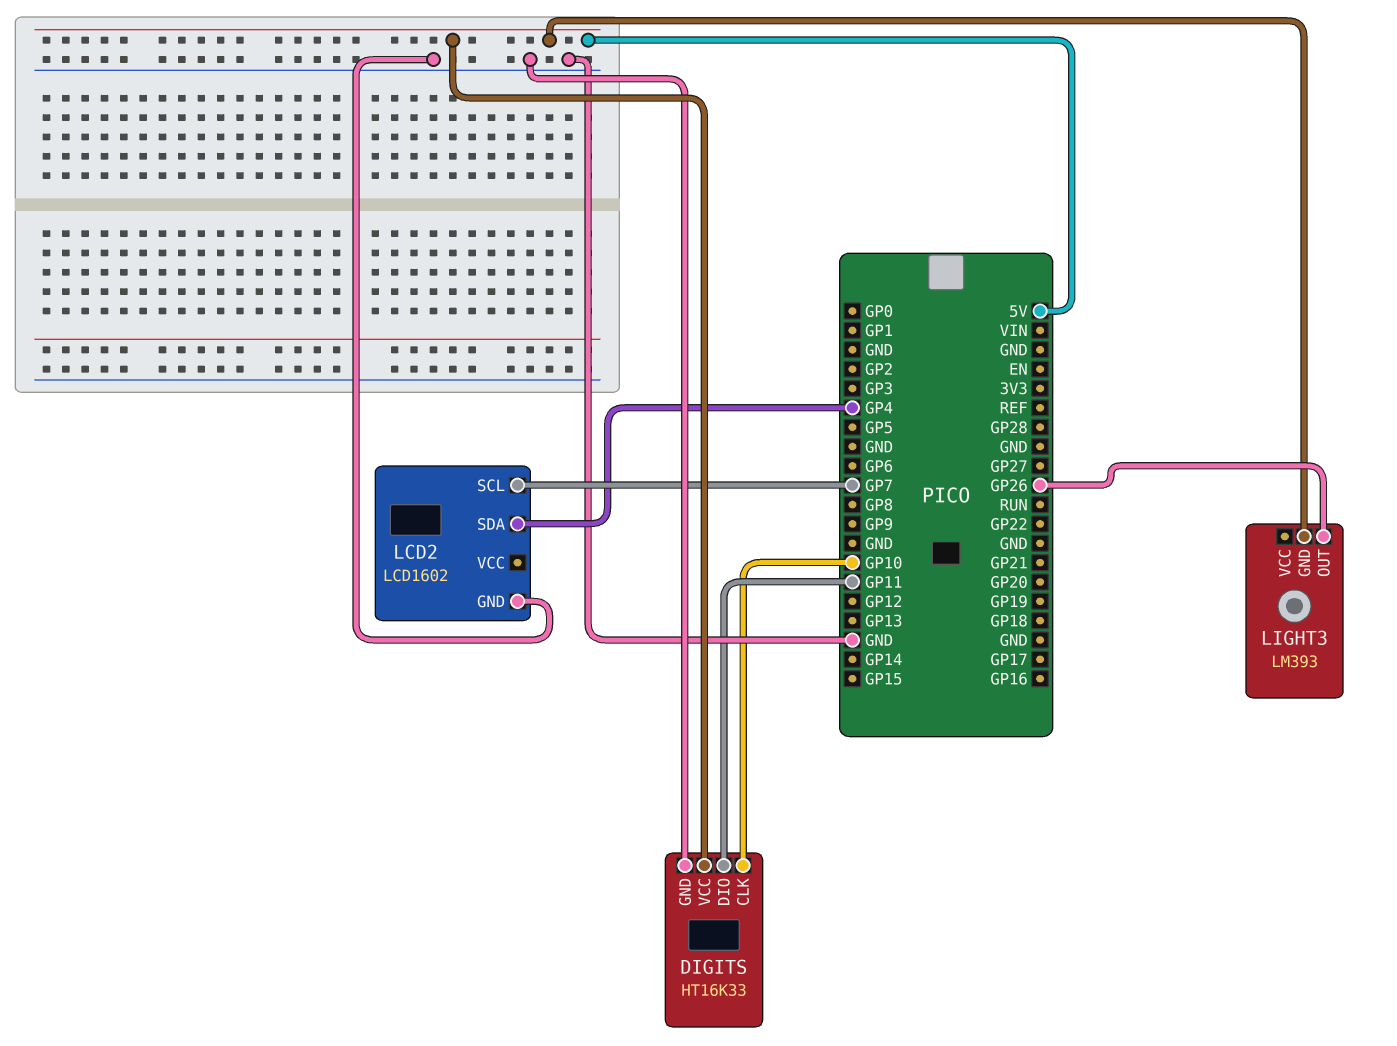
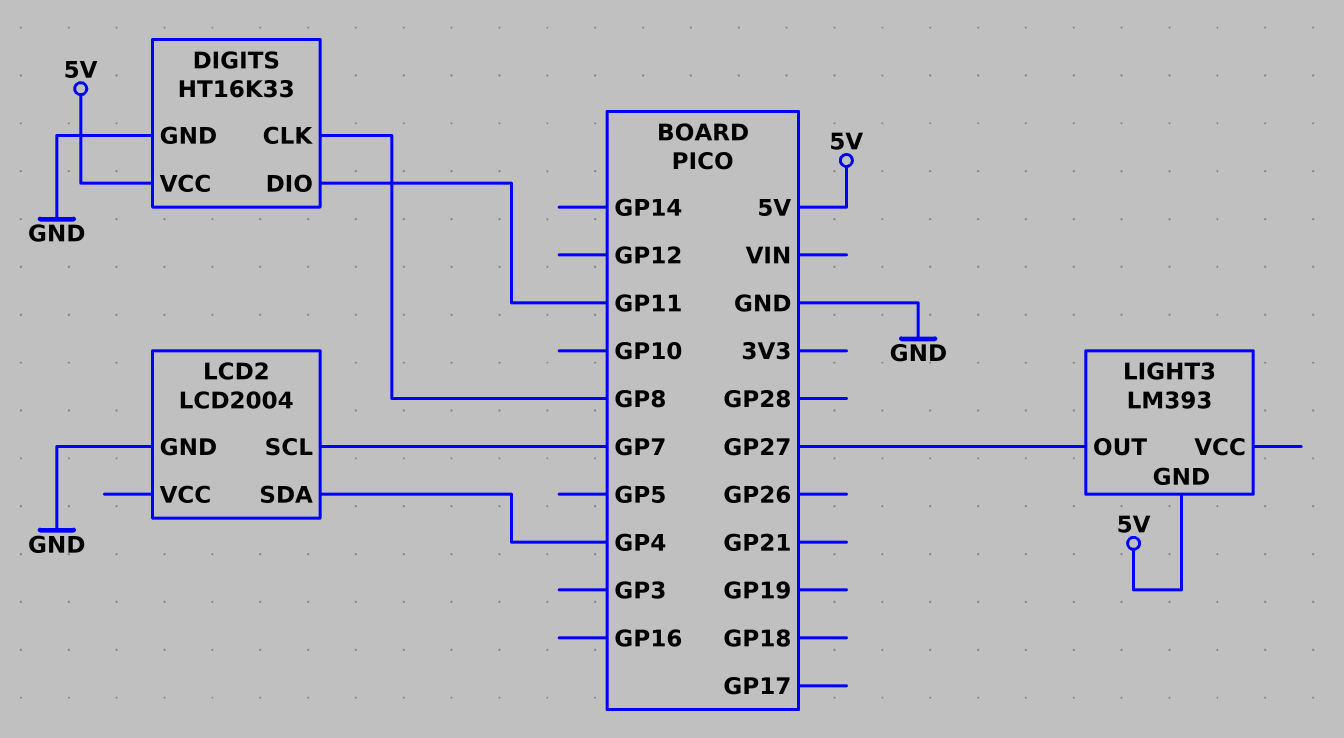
DIGITS pin CLK: GP10 -> GP8
LCD2: LCD1602 -> LCD2004
LIGHT3 pin OUT: GP26 -> GP27

